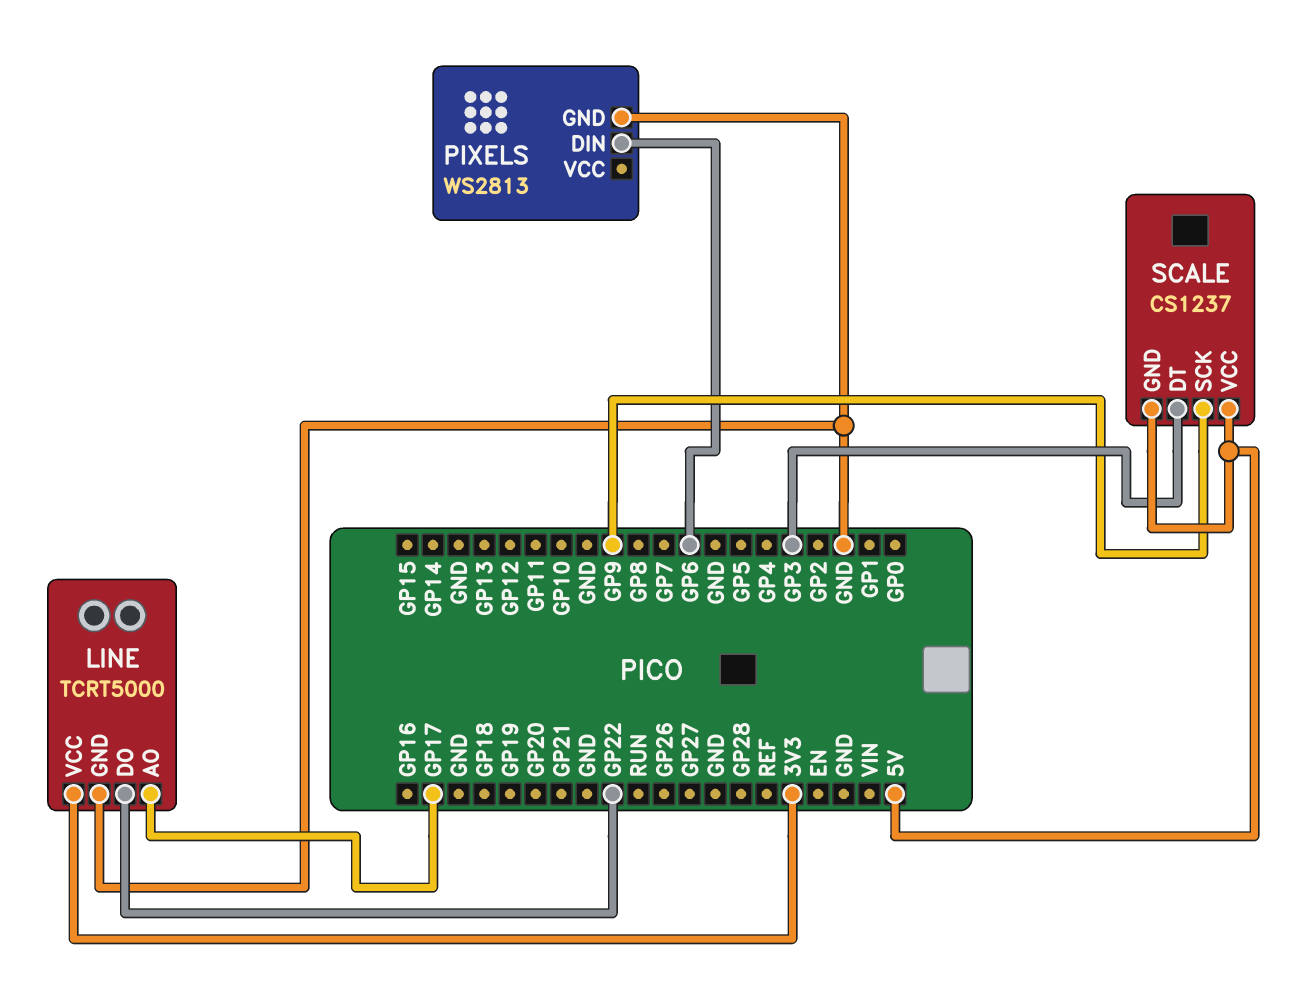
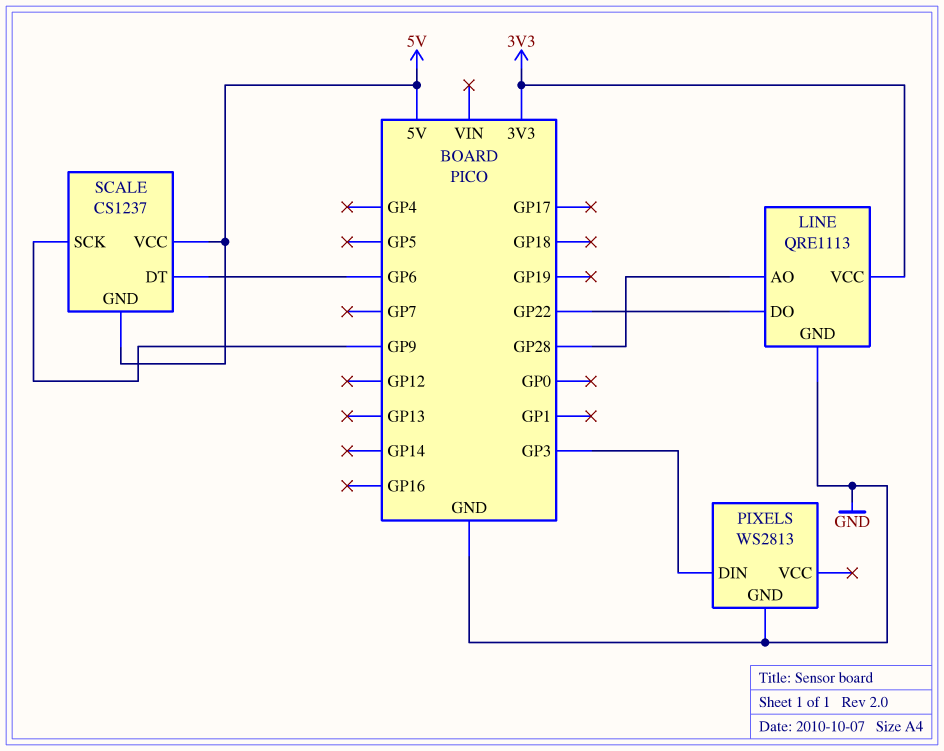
LINE: TCRT5000 -> QRE1113
LINE pin AO: GP17 -> GP28
PIXELS pin DIN: GP6 -> GP3
SCALE pin DT: GP3 -> GP6

